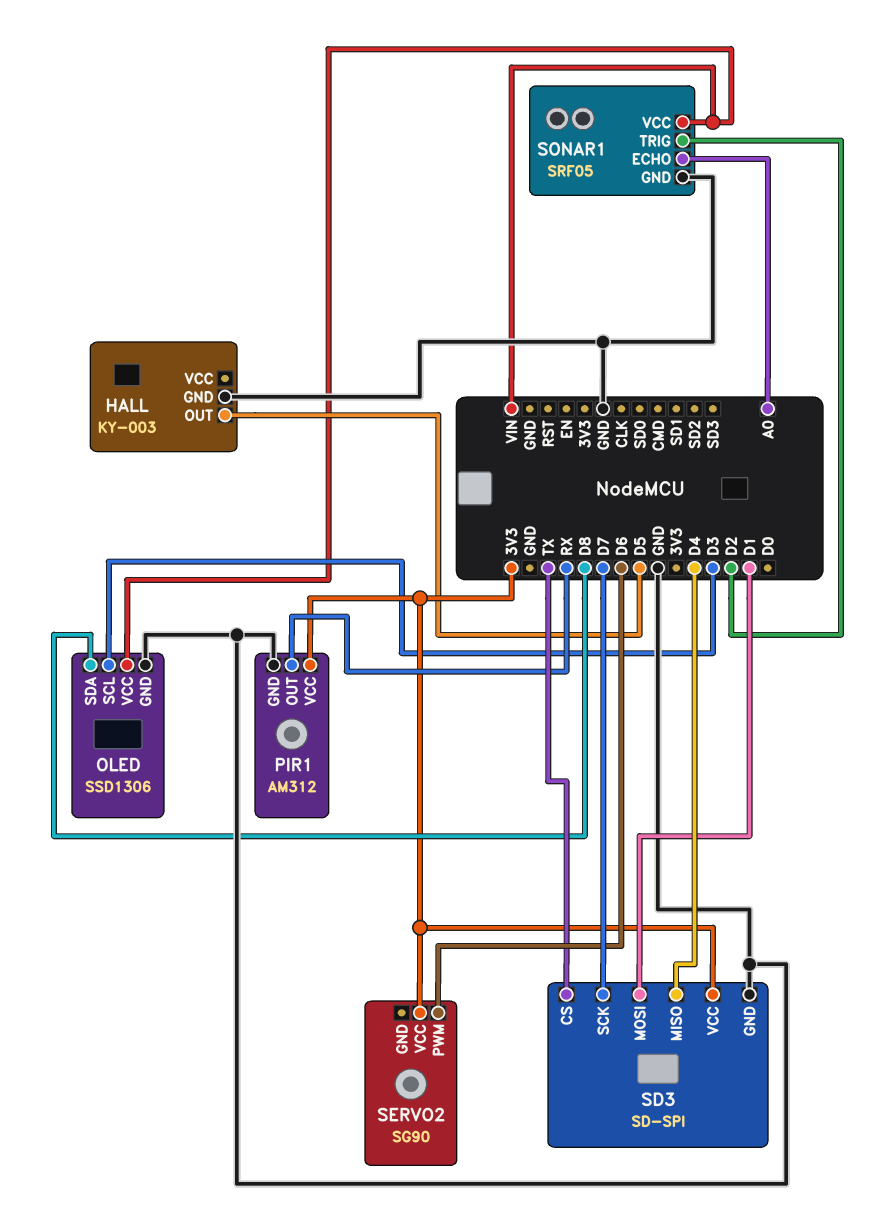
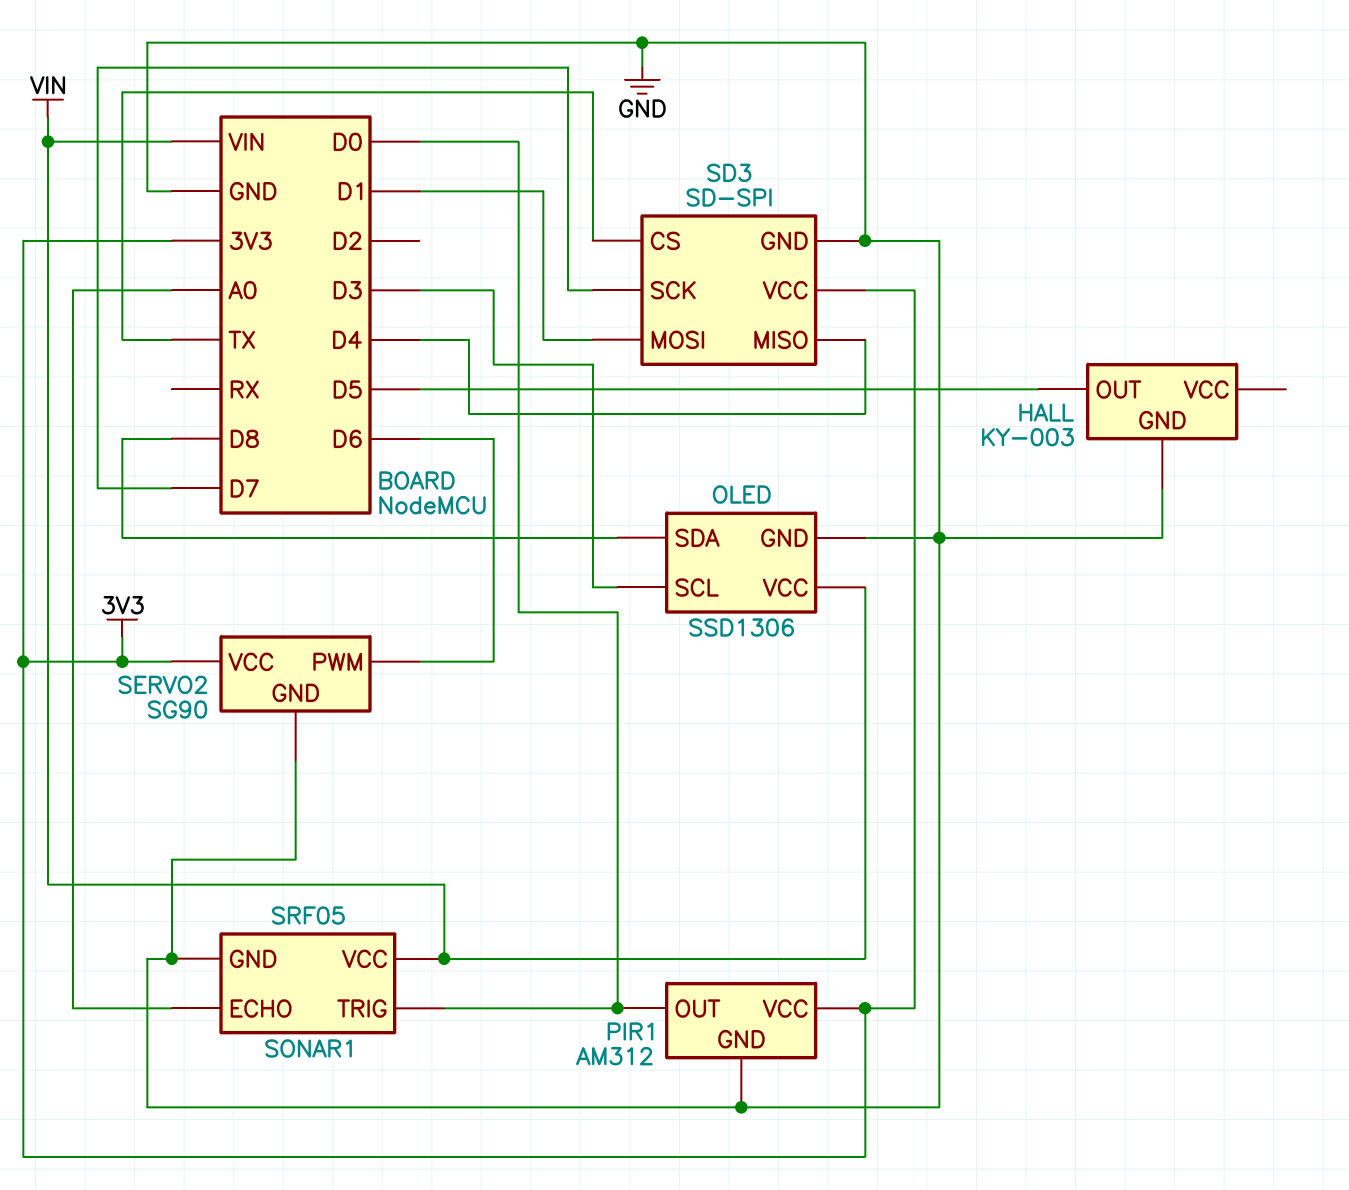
PIR1 pin OUT: RX -> D0
SERVO2 pin GND: none -> GND
SONAR1 pin TRIG: D2 -> D0

